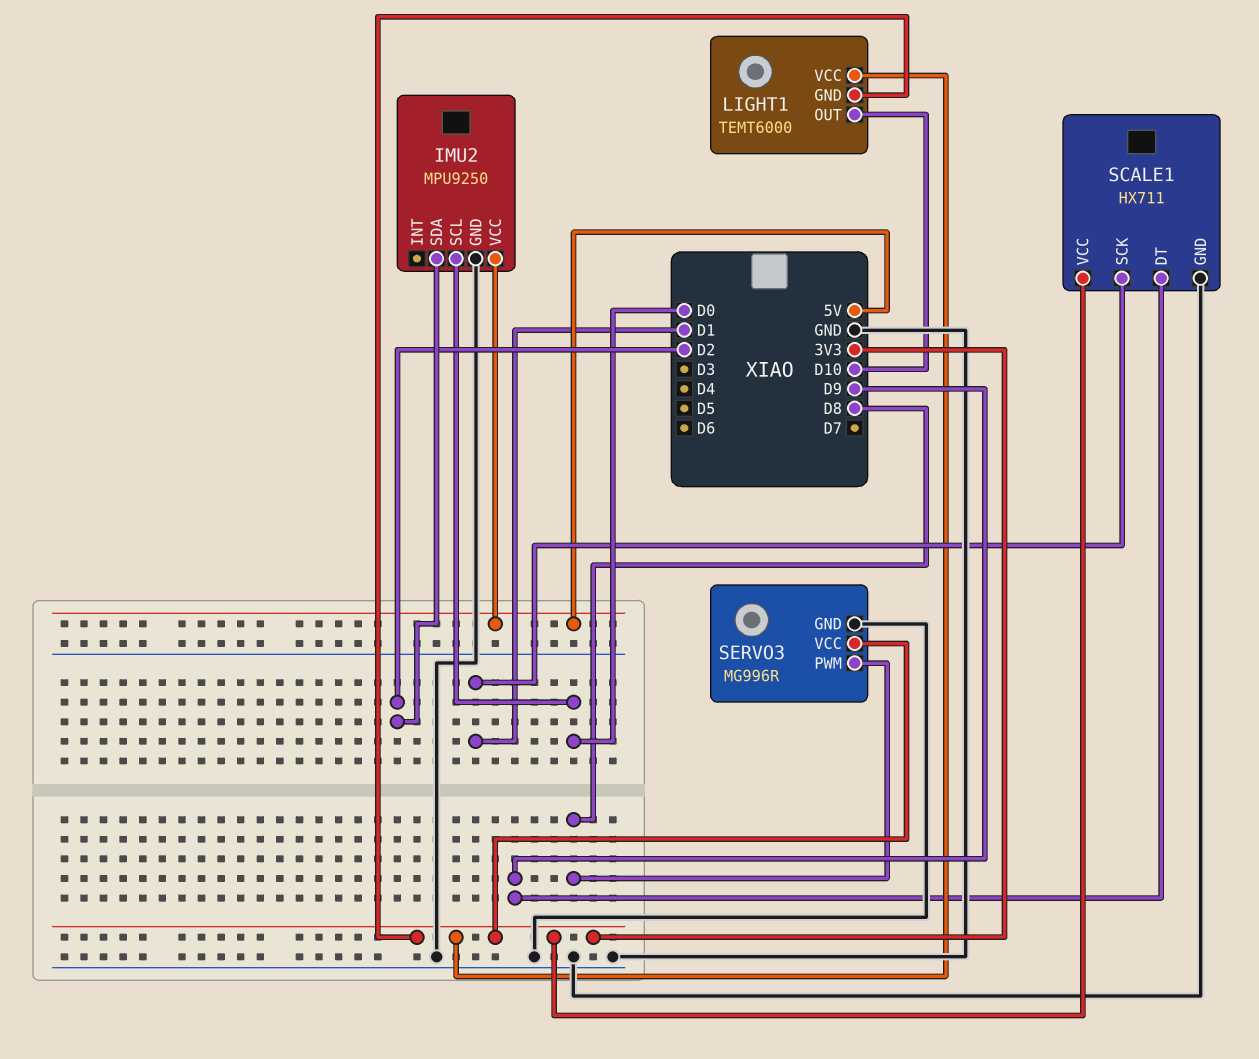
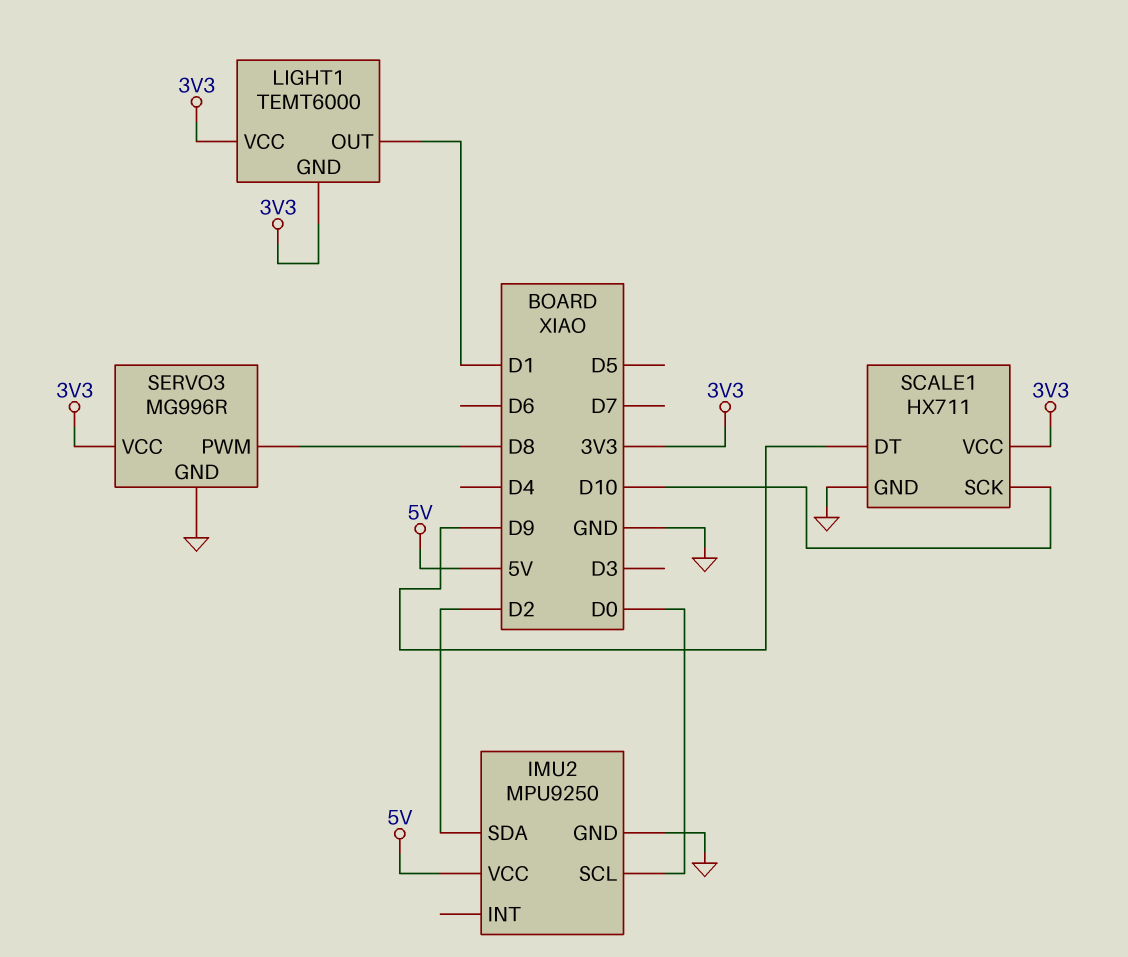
LIGHT1 pin OUT: D10 -> D1
SCALE1 pin SCK: D1 -> D10

